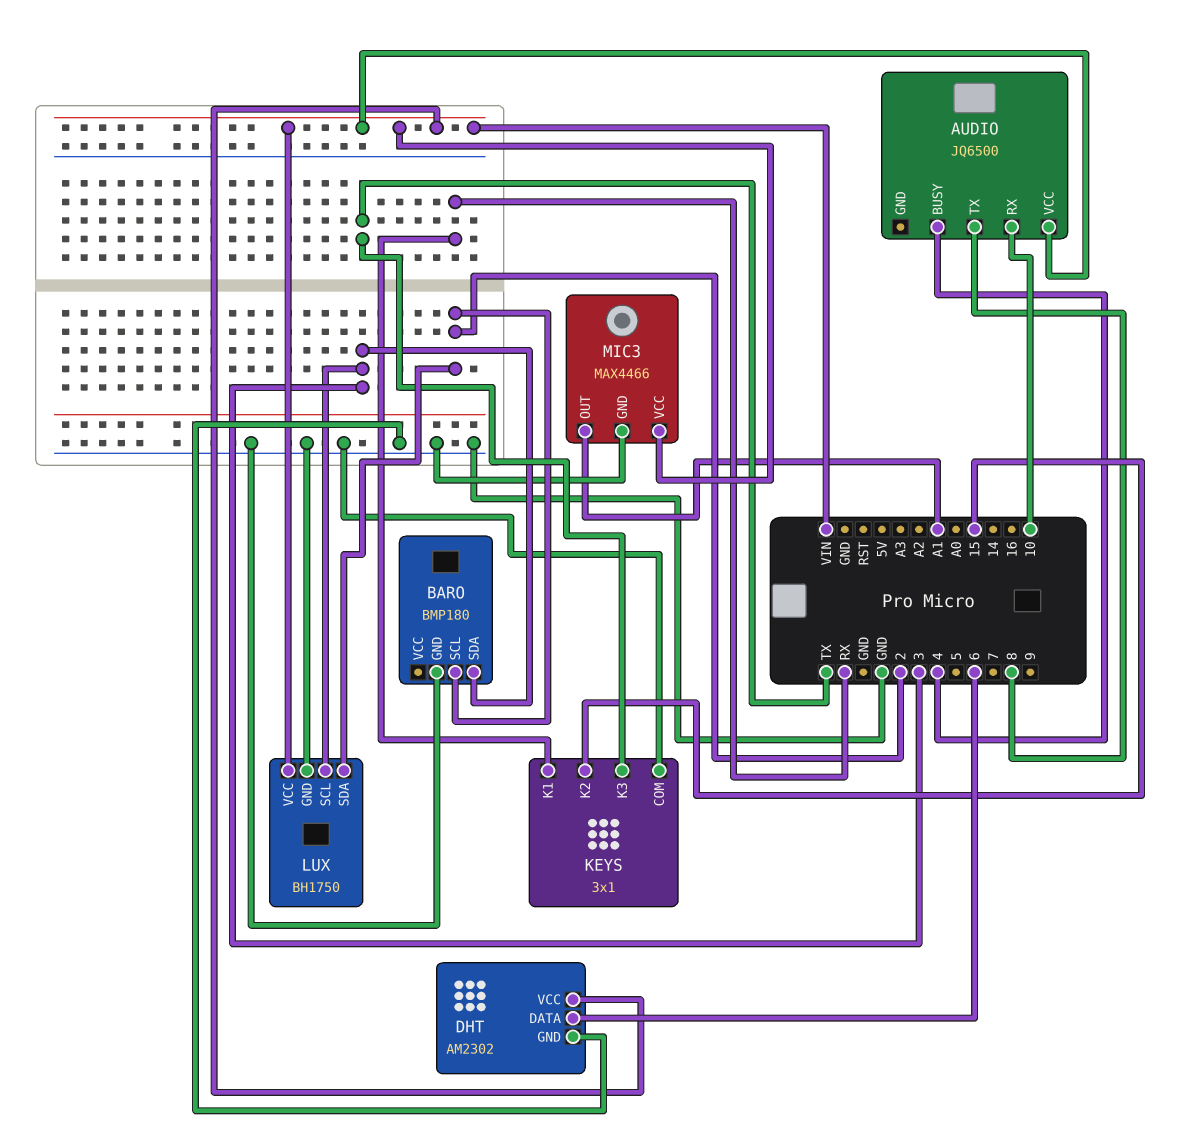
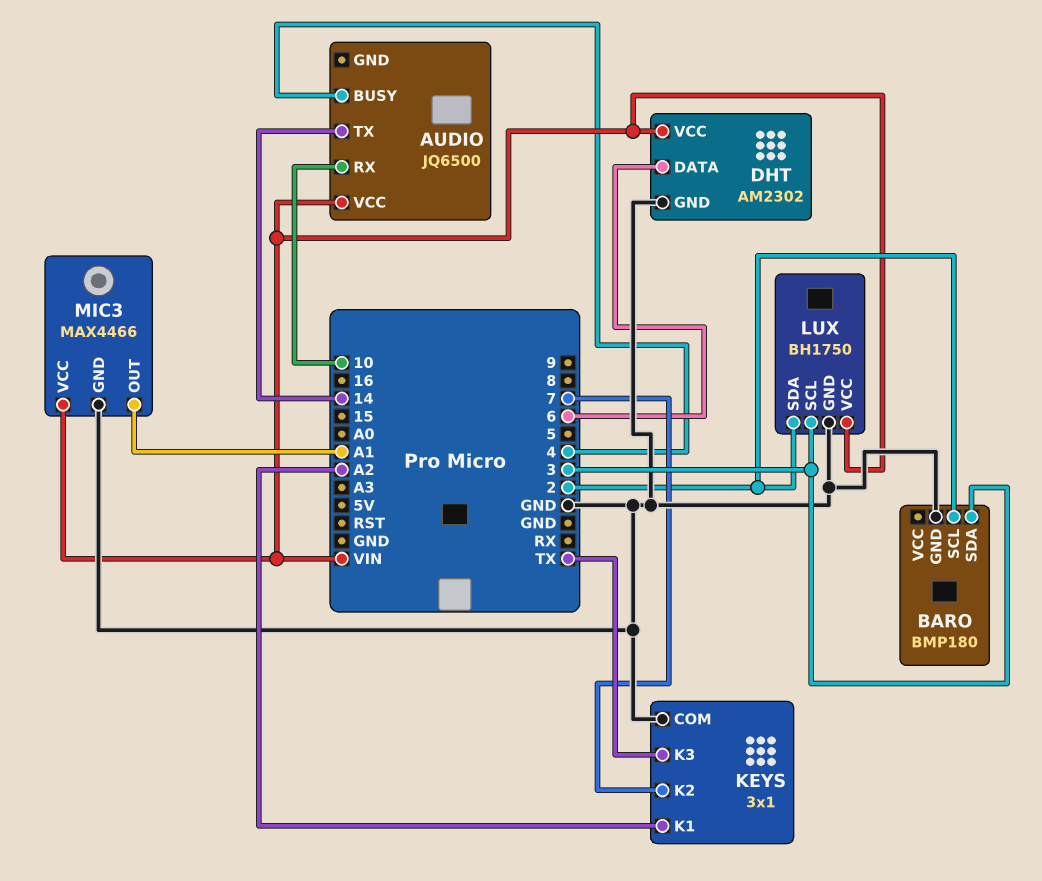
AUDIO pin TX: 8 -> 14
KEYS pin K1: RX -> A2
KEYS pin K2: 15 -> 7

